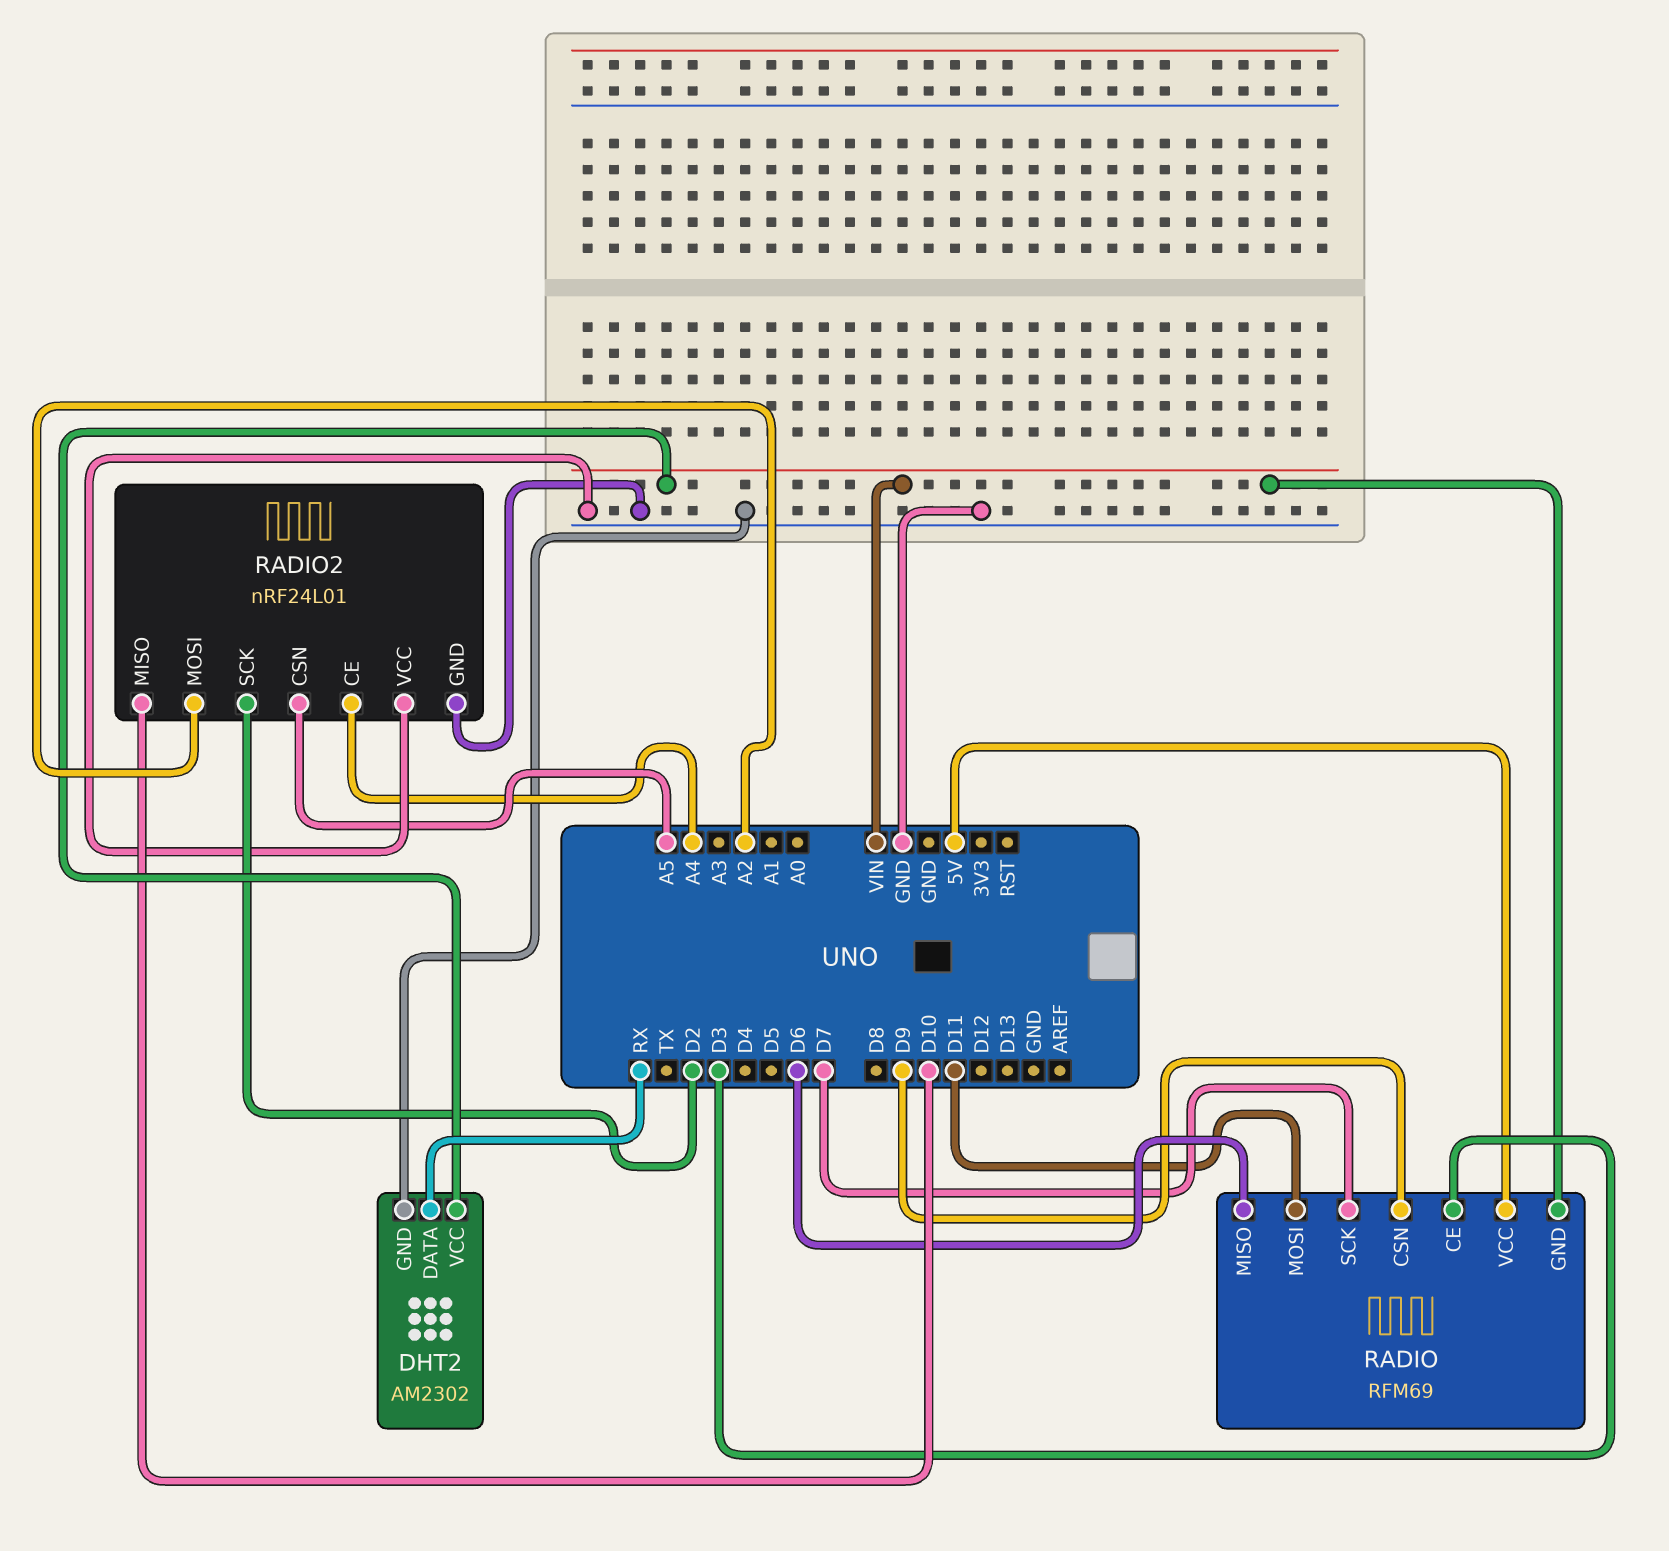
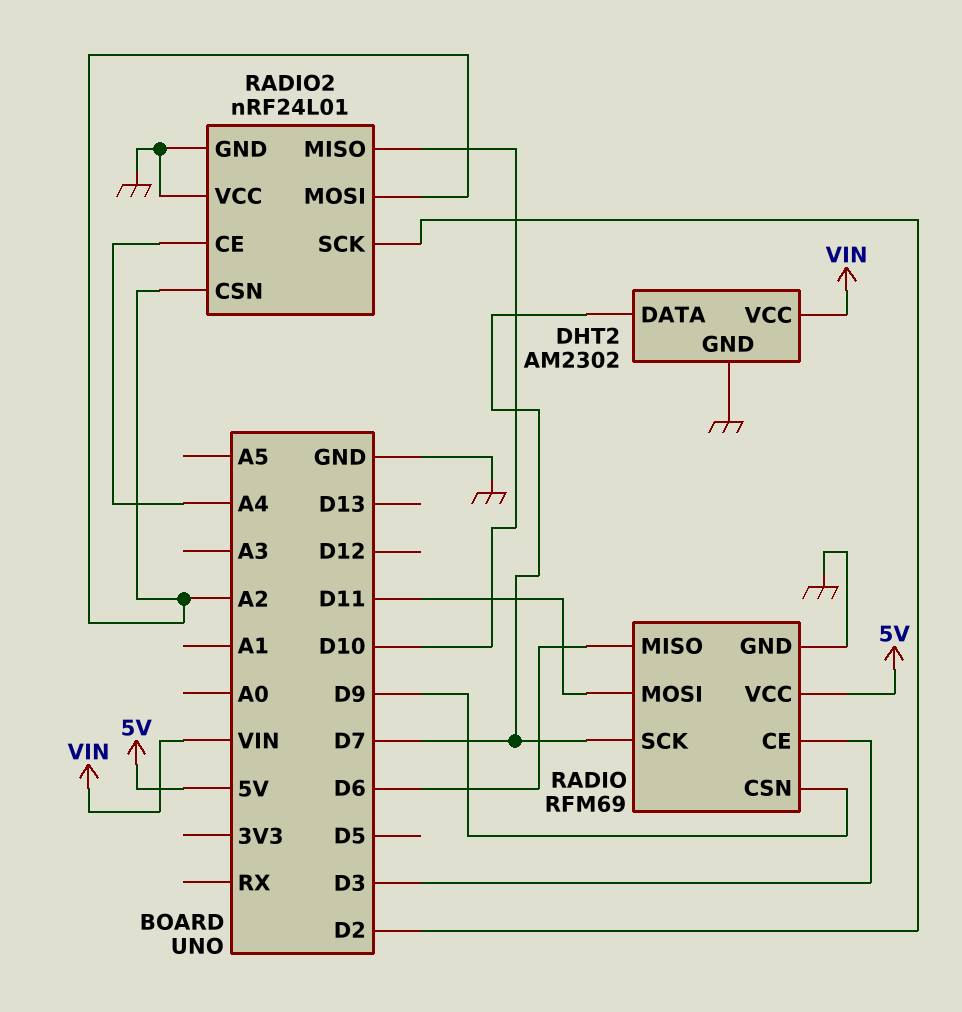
DHT2 pin DATA: RX -> D7
RADIO pin GND: VIN -> GND
RADIO2 pin CSN: A5 -> A2

